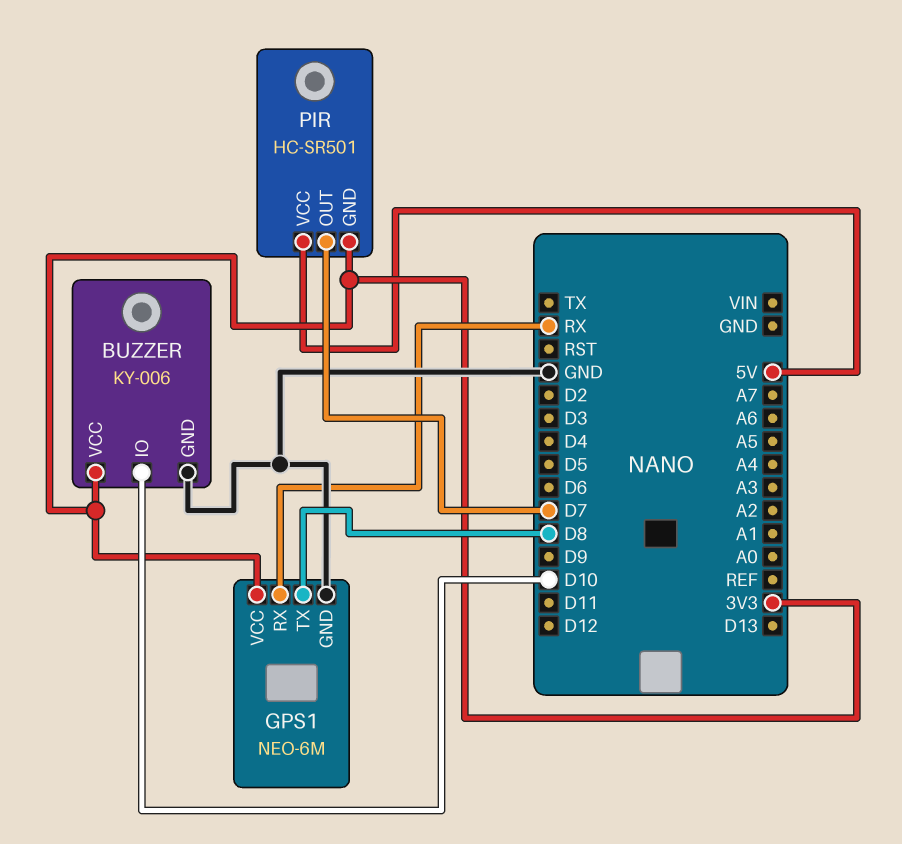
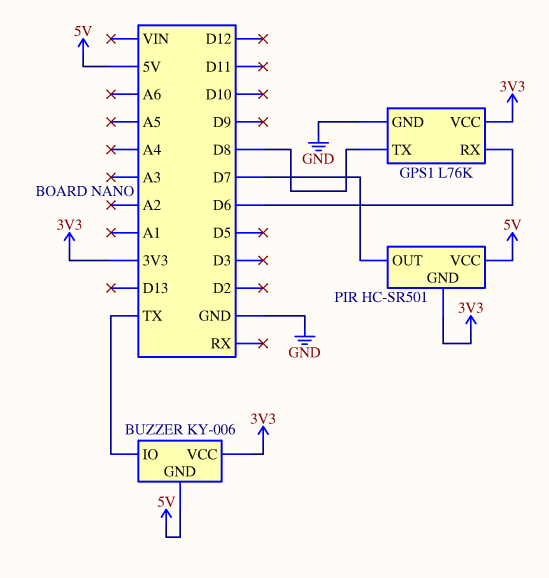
BUZZER pin GND: GND -> 5V
BUZZER pin IO: D10 -> TX
GPS1: NEO-6M -> L76K
GPS1 pin RX: RX -> D6

